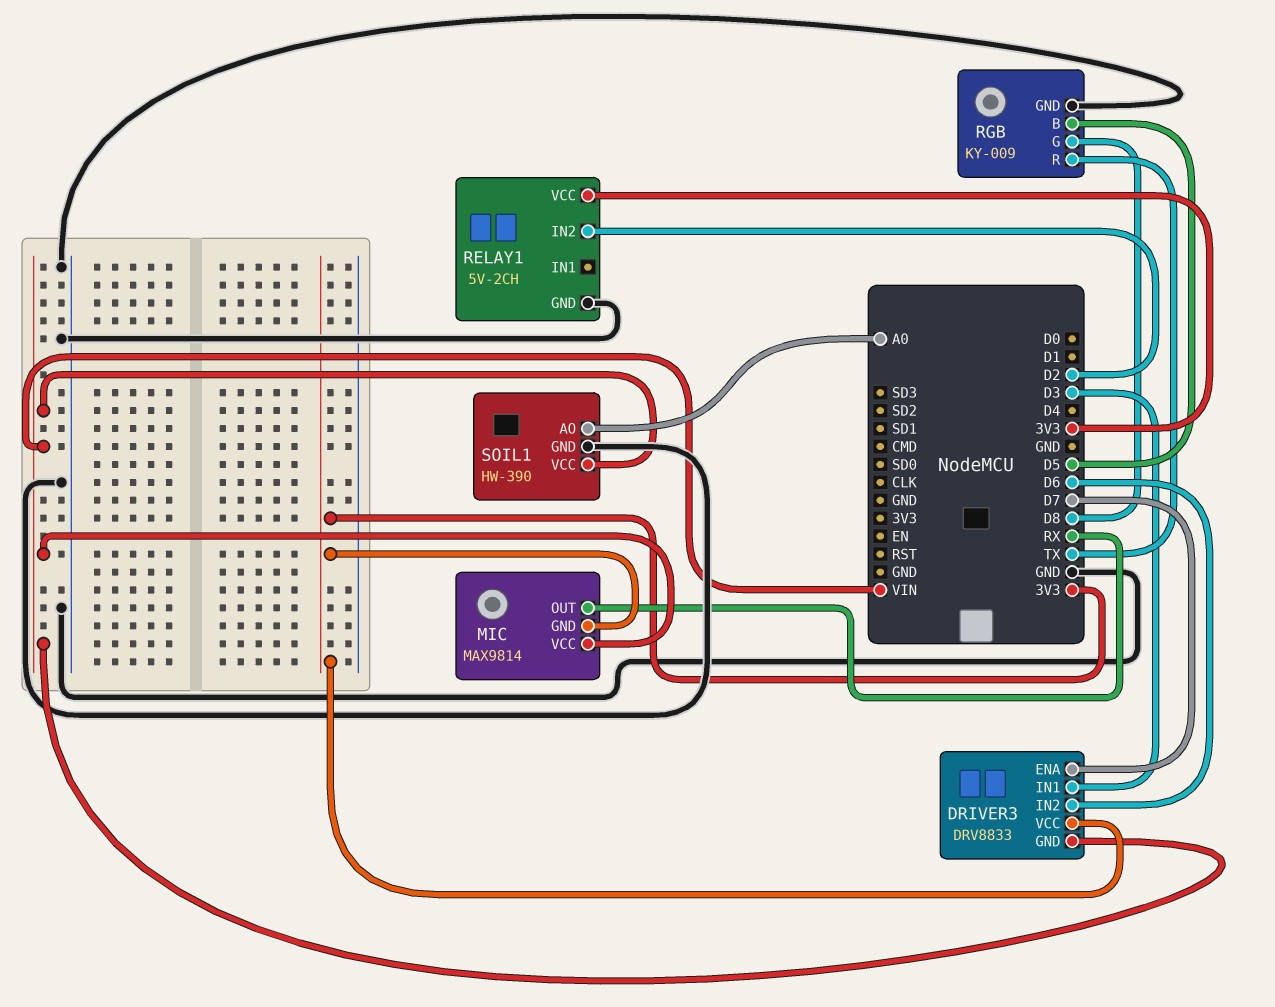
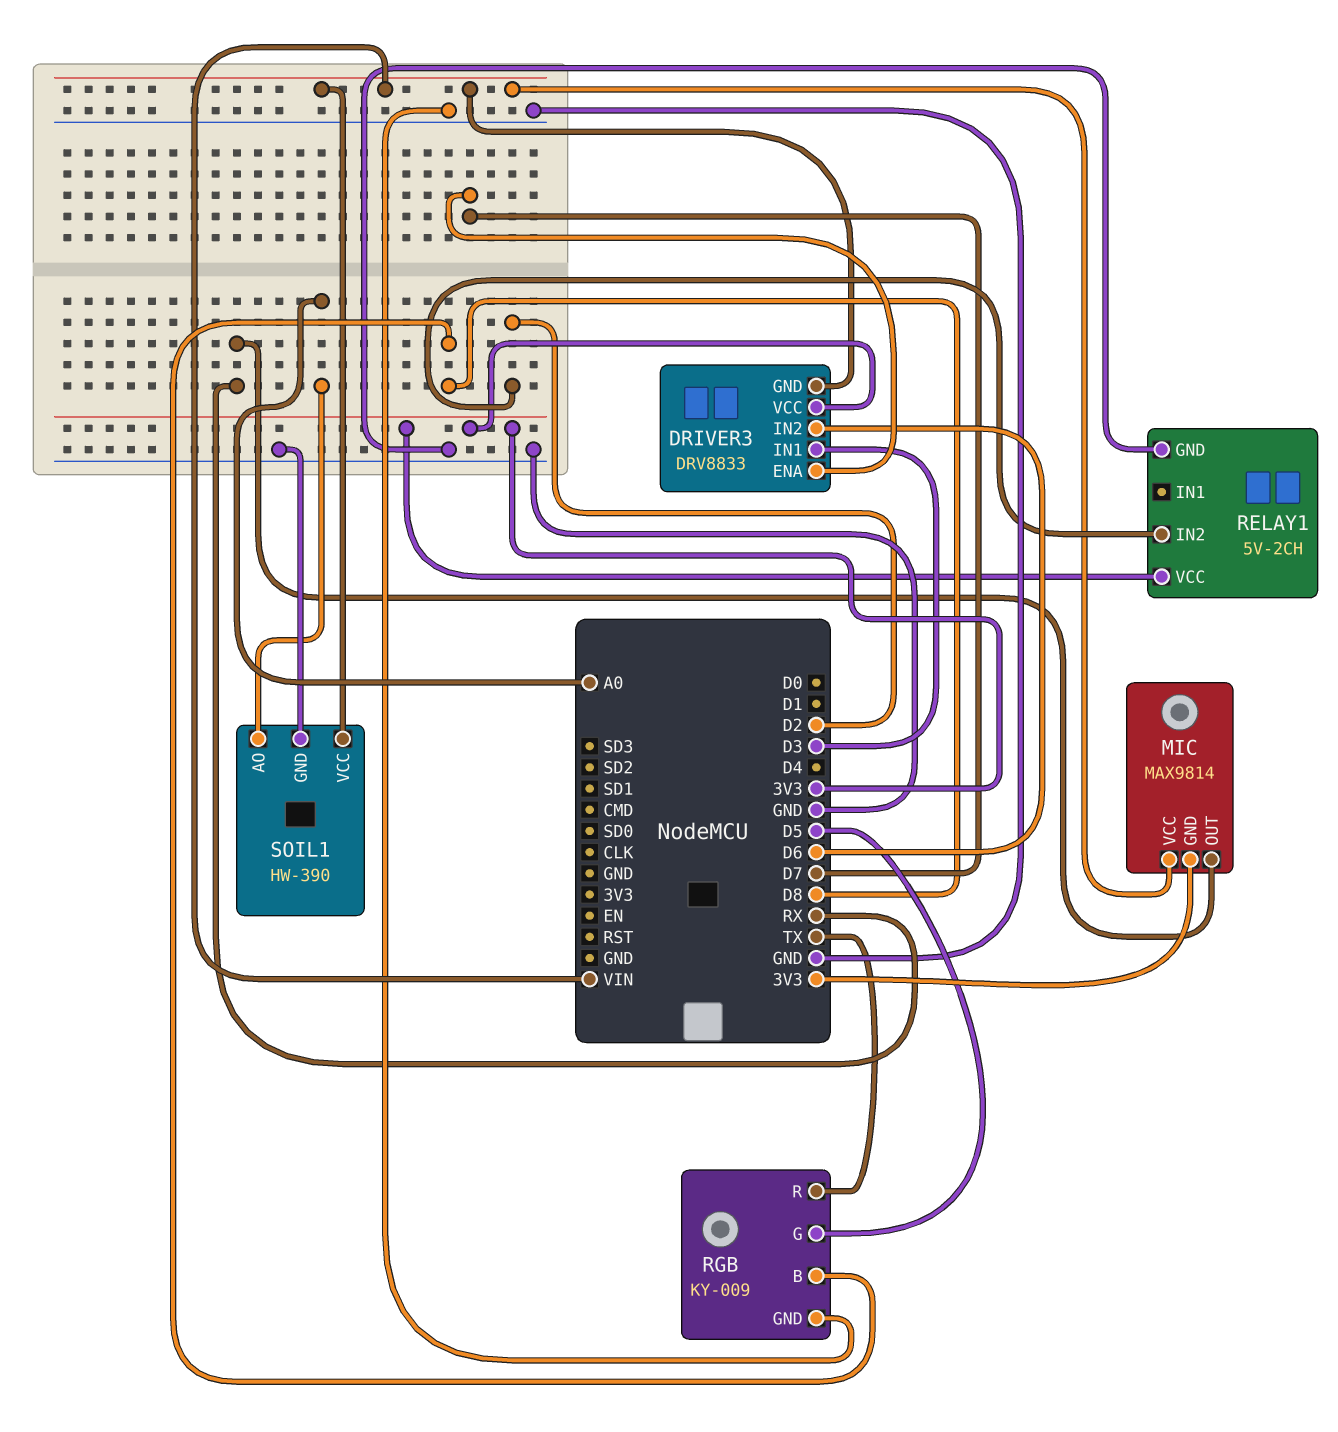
RGB pin B: D5 -> D8
RGB pin G: D8 -> D5

